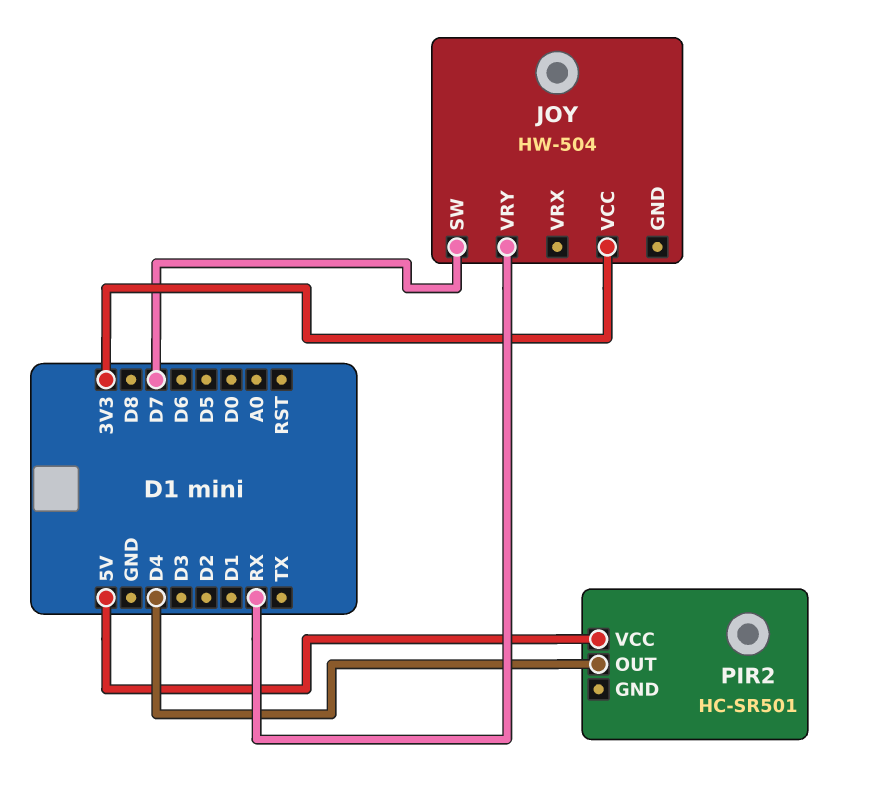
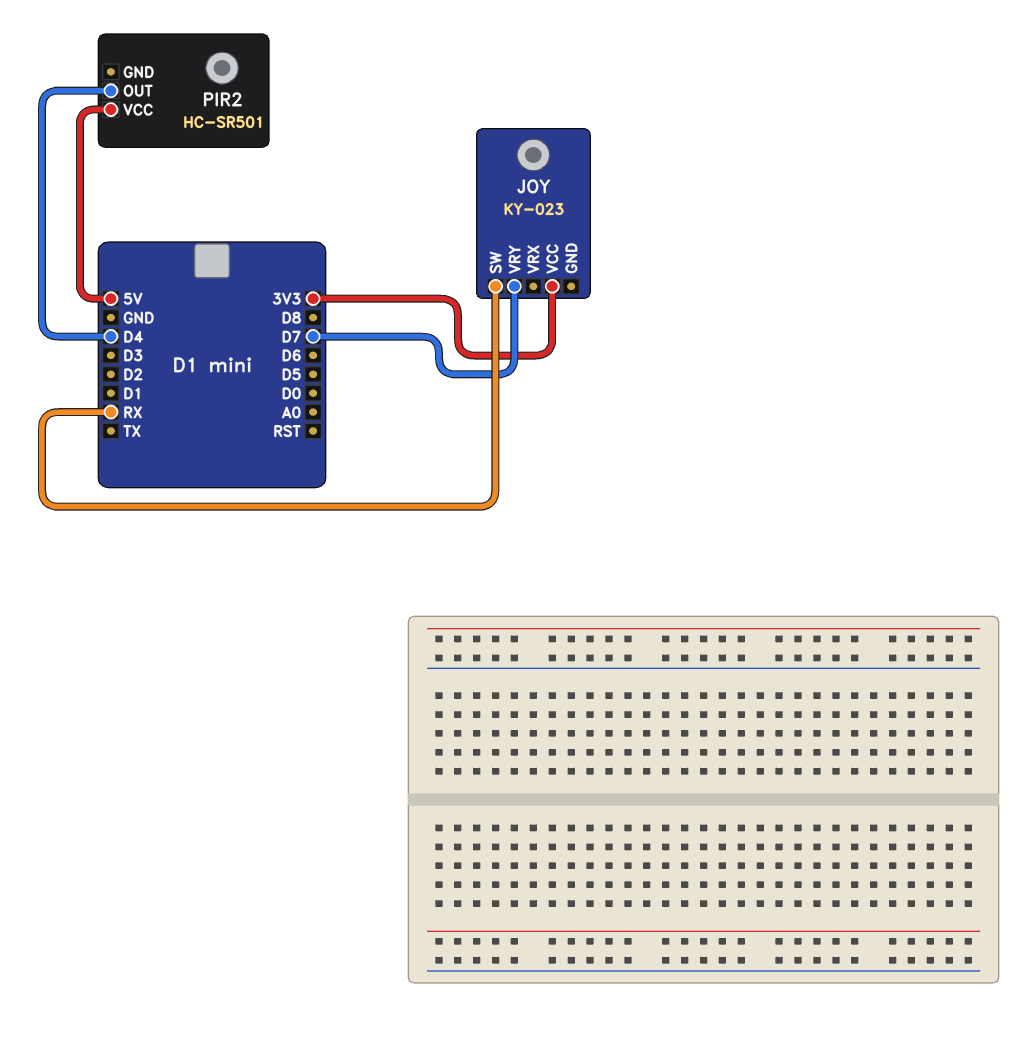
JOY: HW-504 -> KY-023
JOY pin SW: D7 -> RX
JOY pin VRY: RX -> D7

